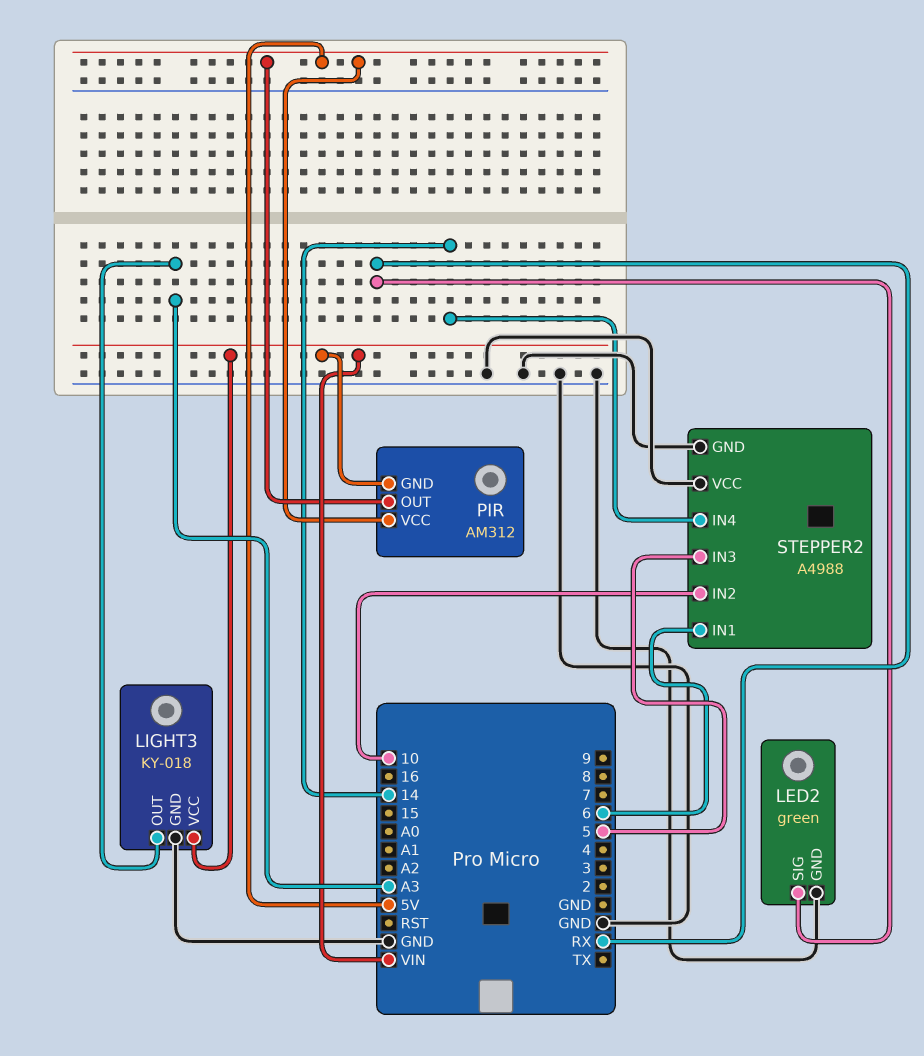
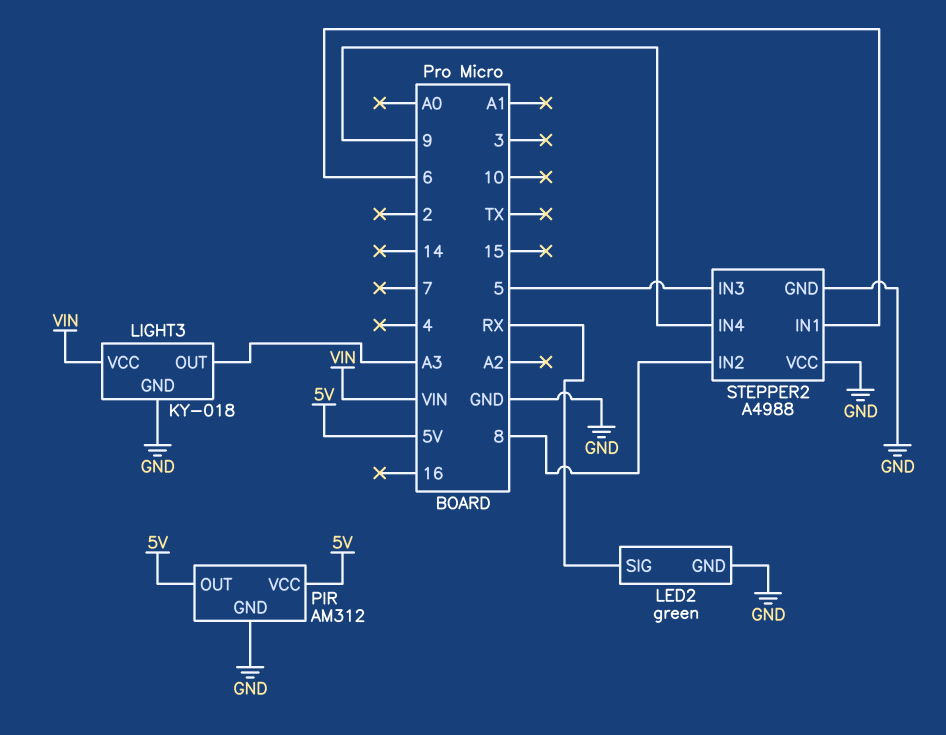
PIR pin GND: VIN -> GND
STEPPER2 pin IN2: 10 -> 8
STEPPER2 pin IN4: 14 -> 9

